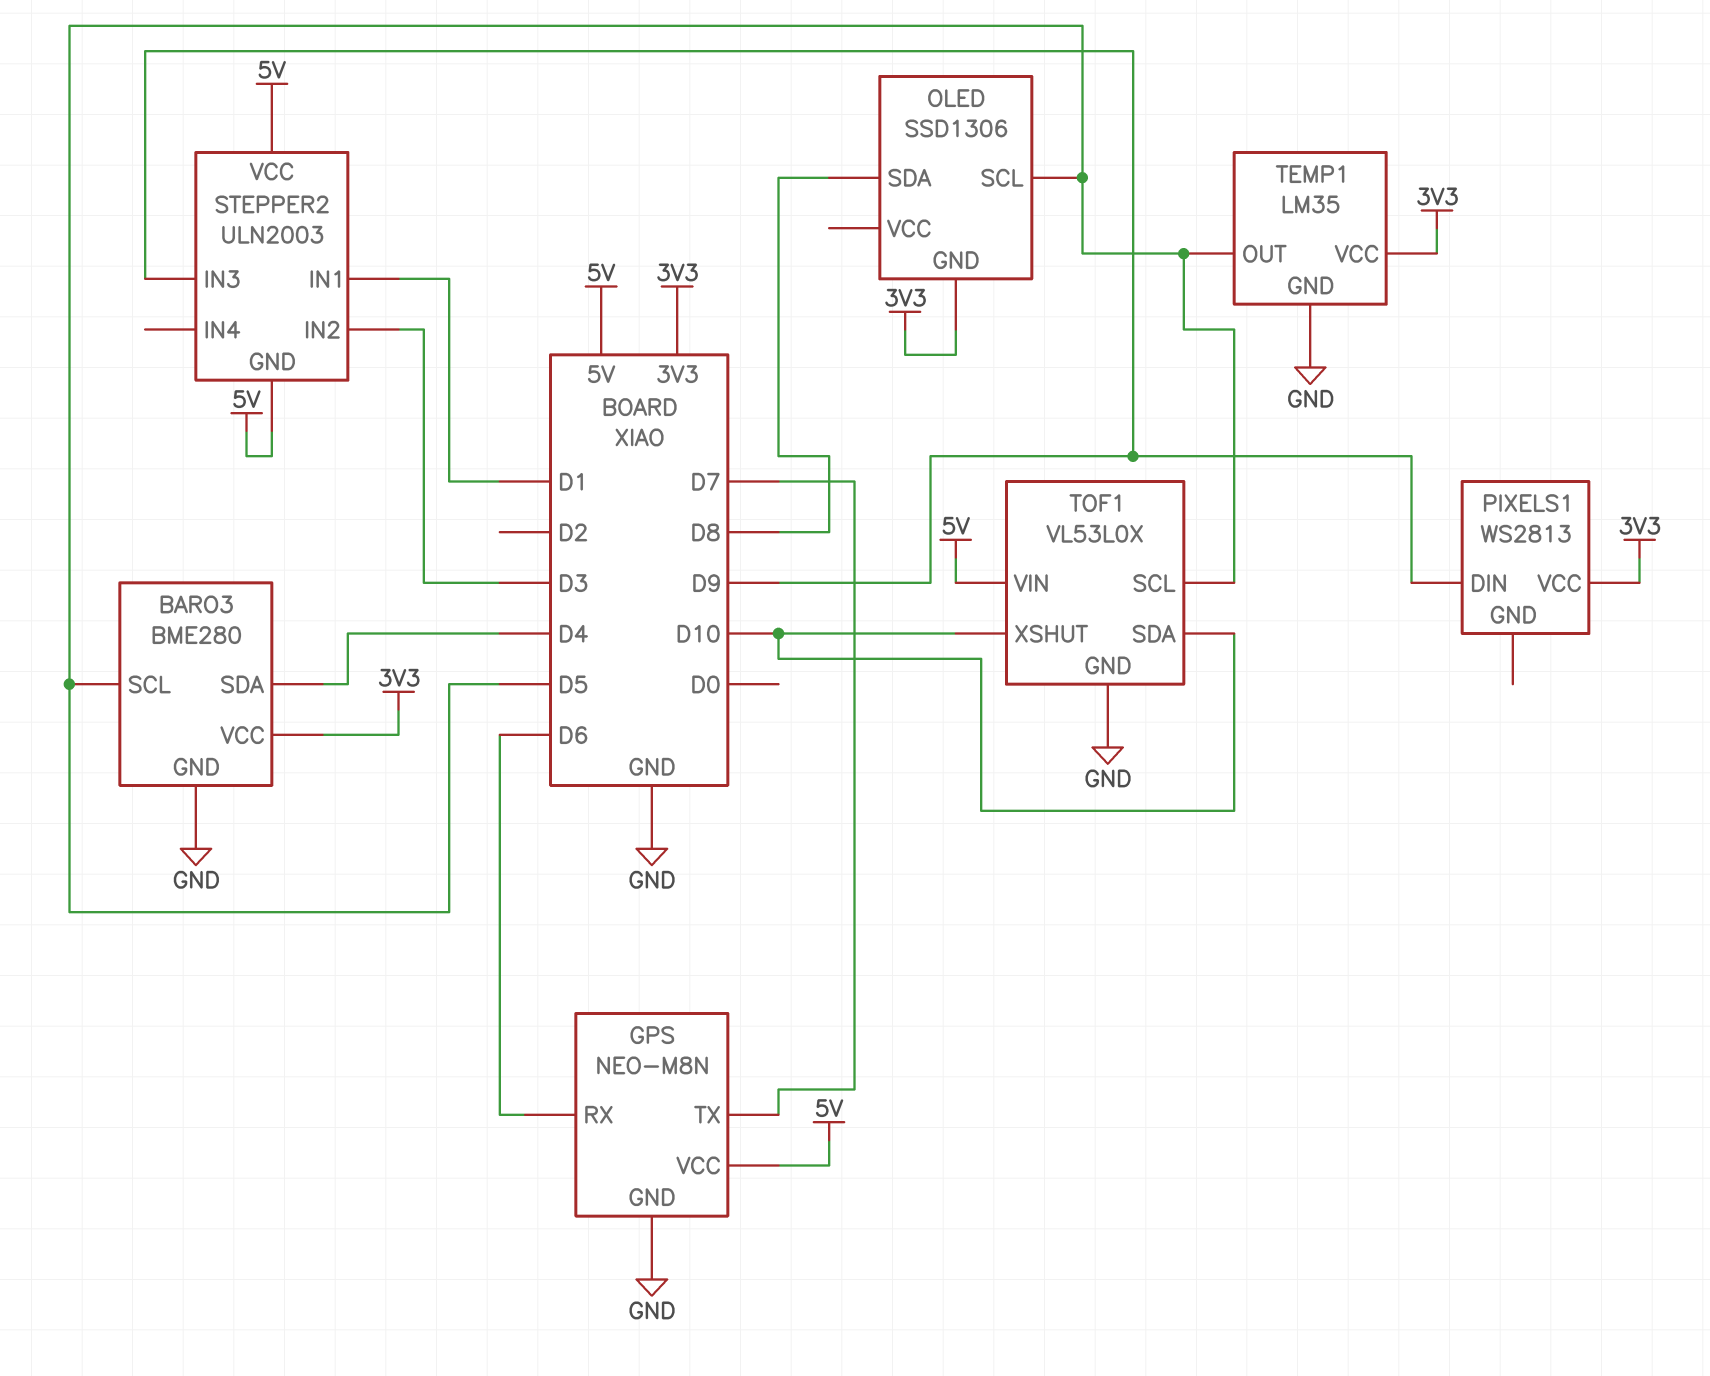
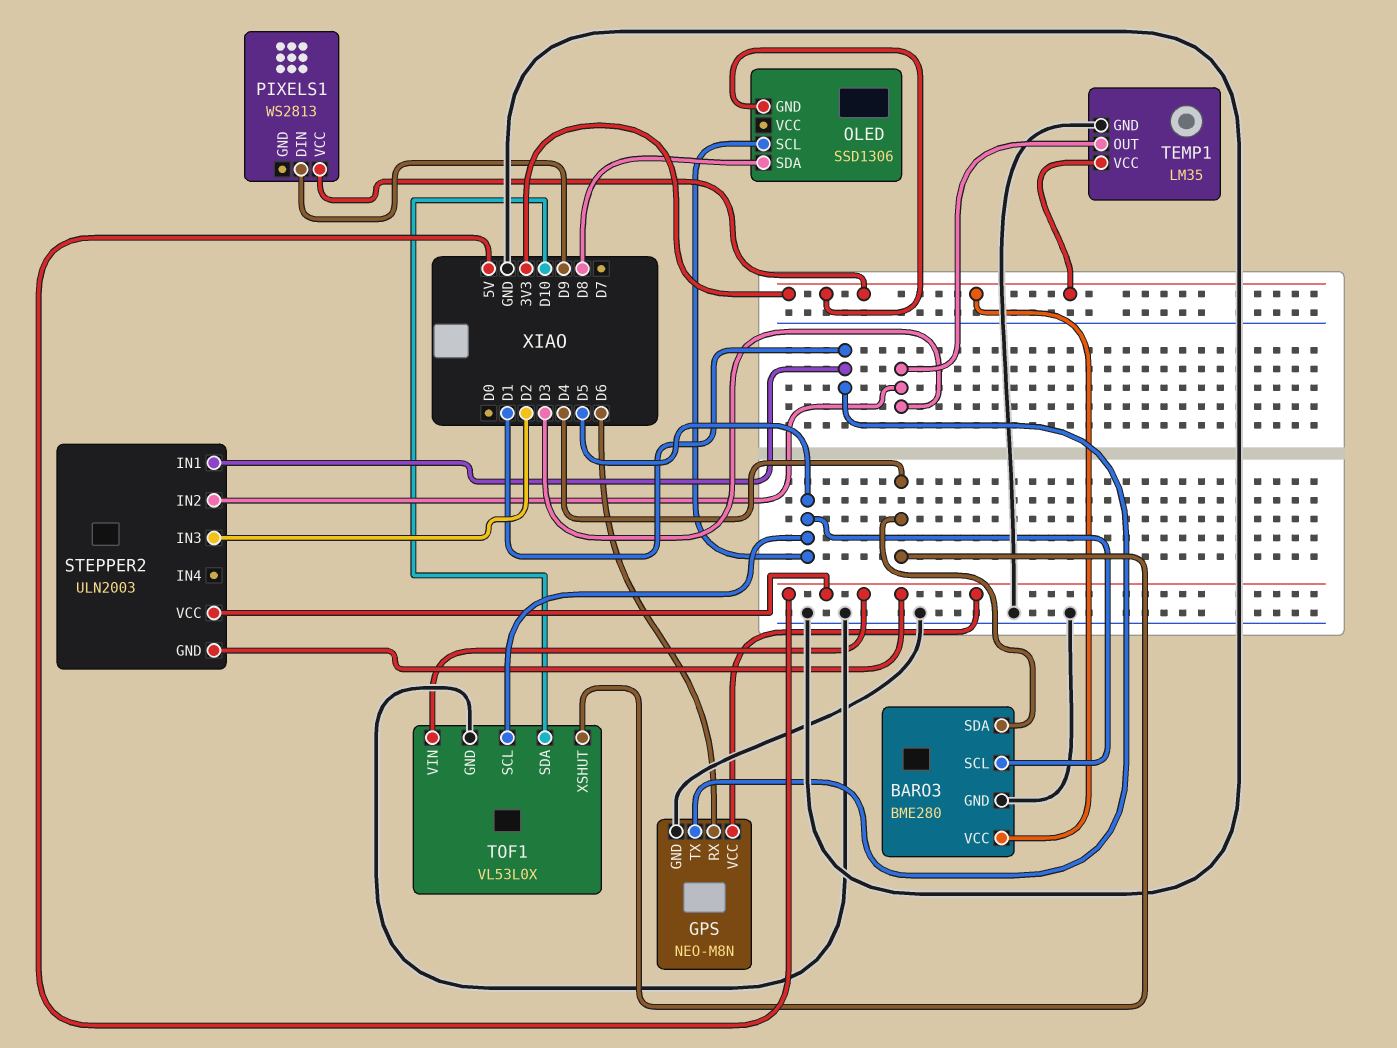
GPS pin TX: D7 -> D1
STEPPER2 pin IN3: D9 -> D2
TEMP1 pin OUT: D5 -> D3
TOF1 pin XSHUT: D10 -> D4

